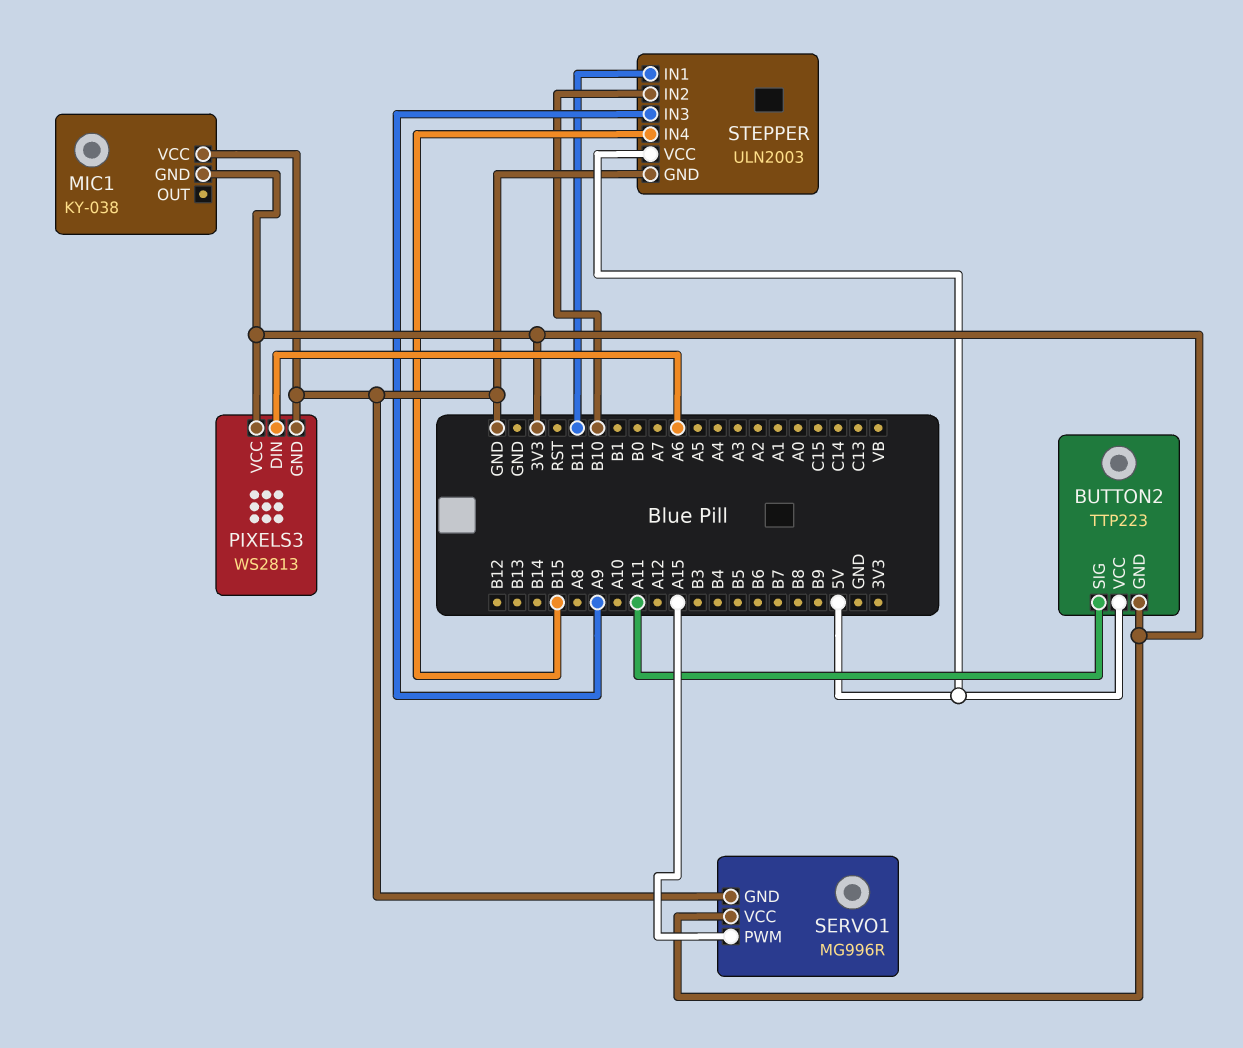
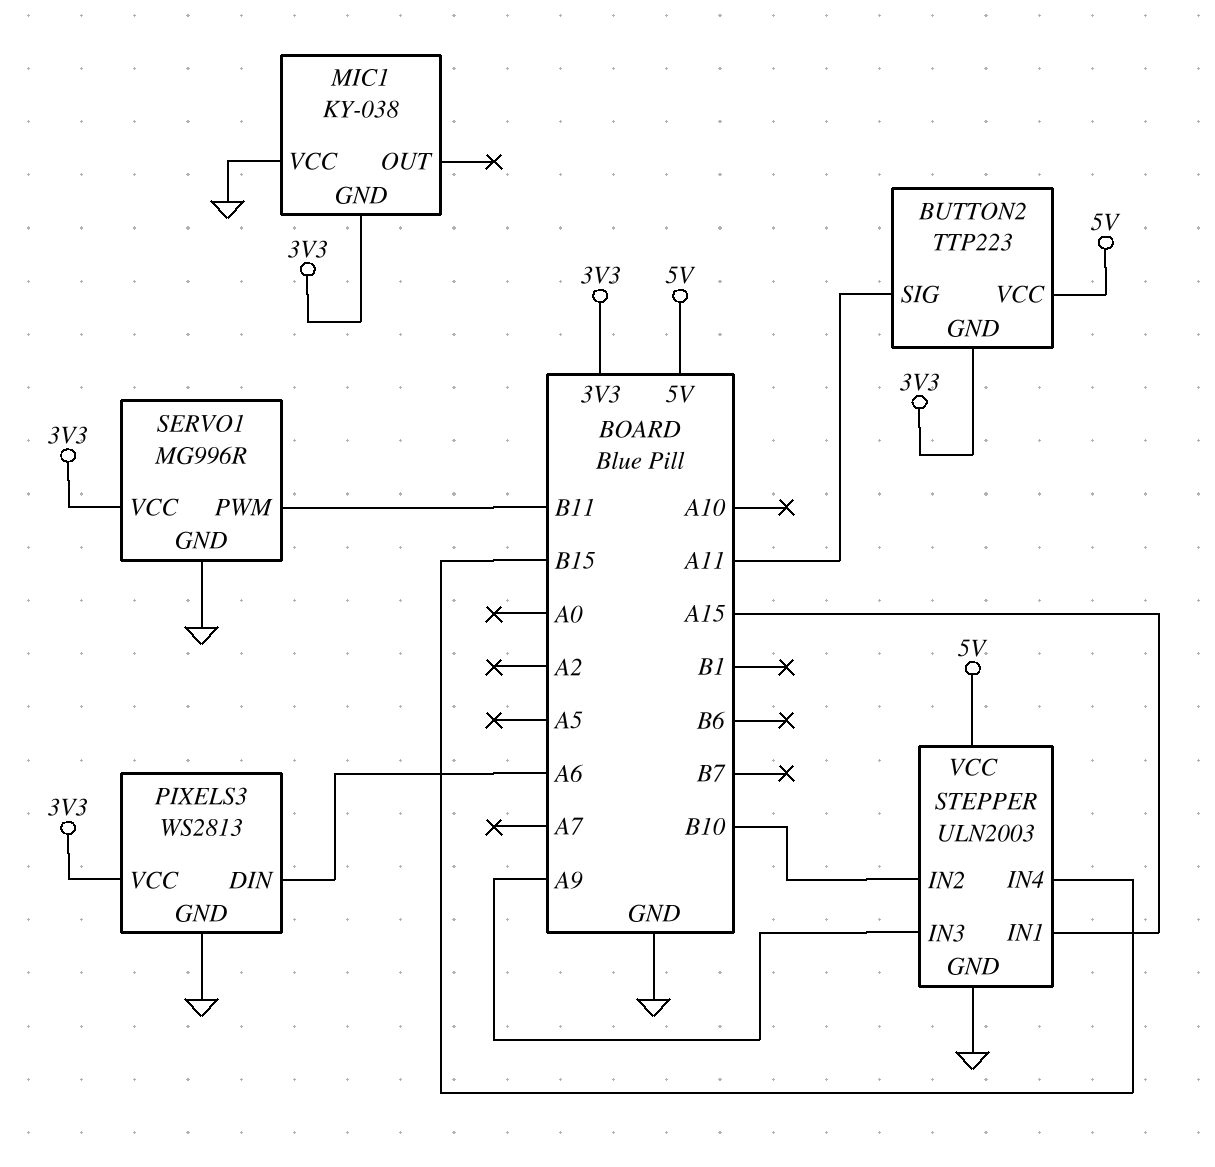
SERVO1 pin PWM: A15 -> B11
STEPPER pin IN1: B11 -> A15

